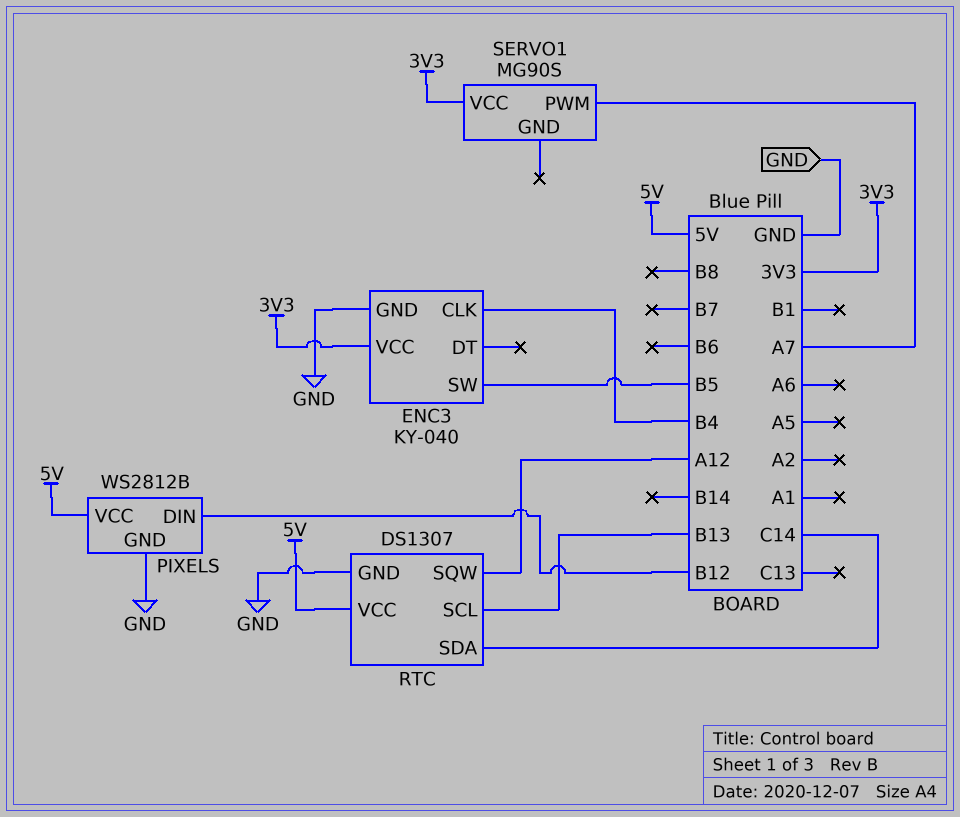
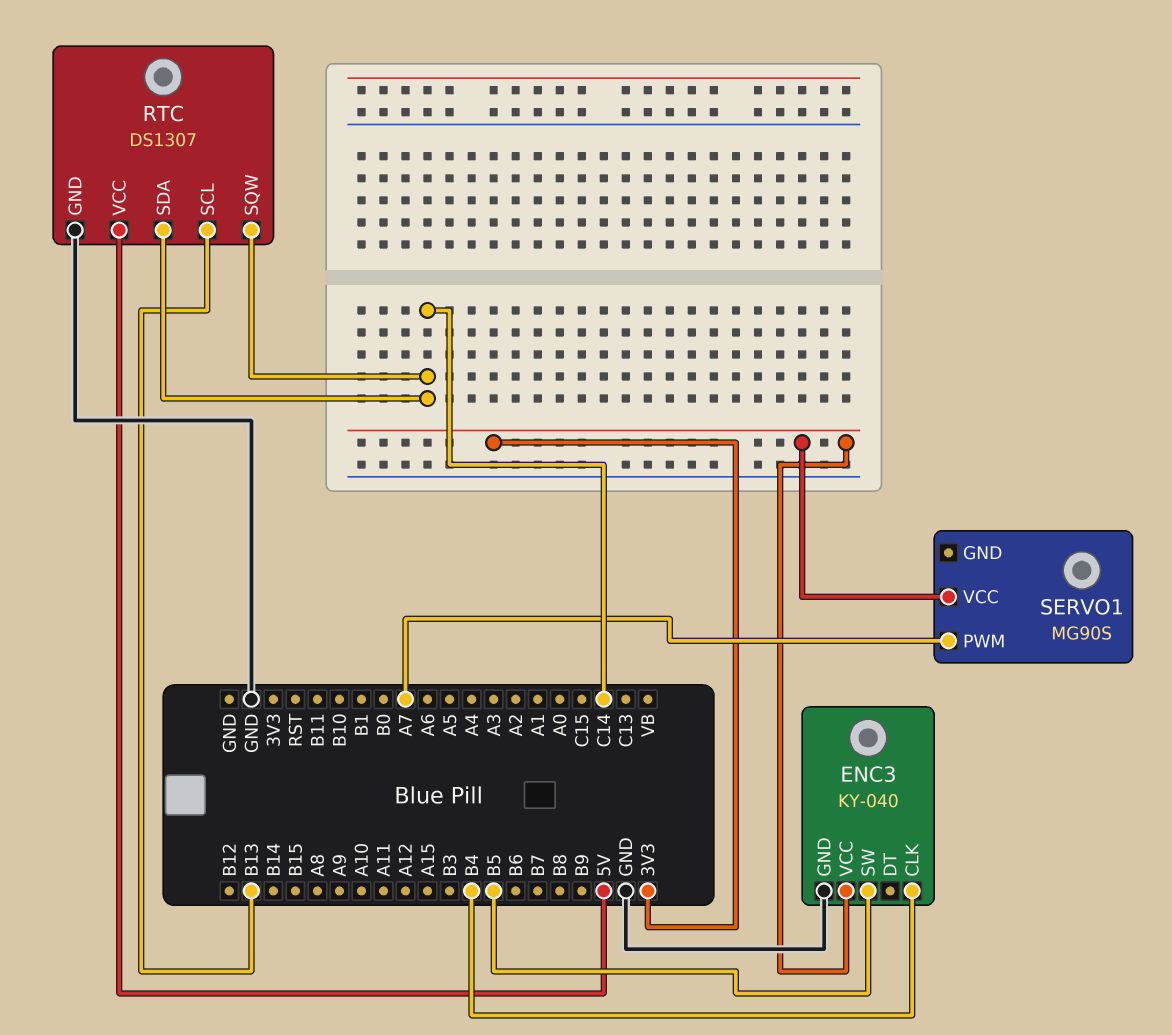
PIXELS: WS2812B -> none
PIXELS pin DIN: B12 -> none
PIXELS pin GND: GND -> none
PIXELS pin VCC: 5V -> none
RTC pin SQW: A12 -> C14

